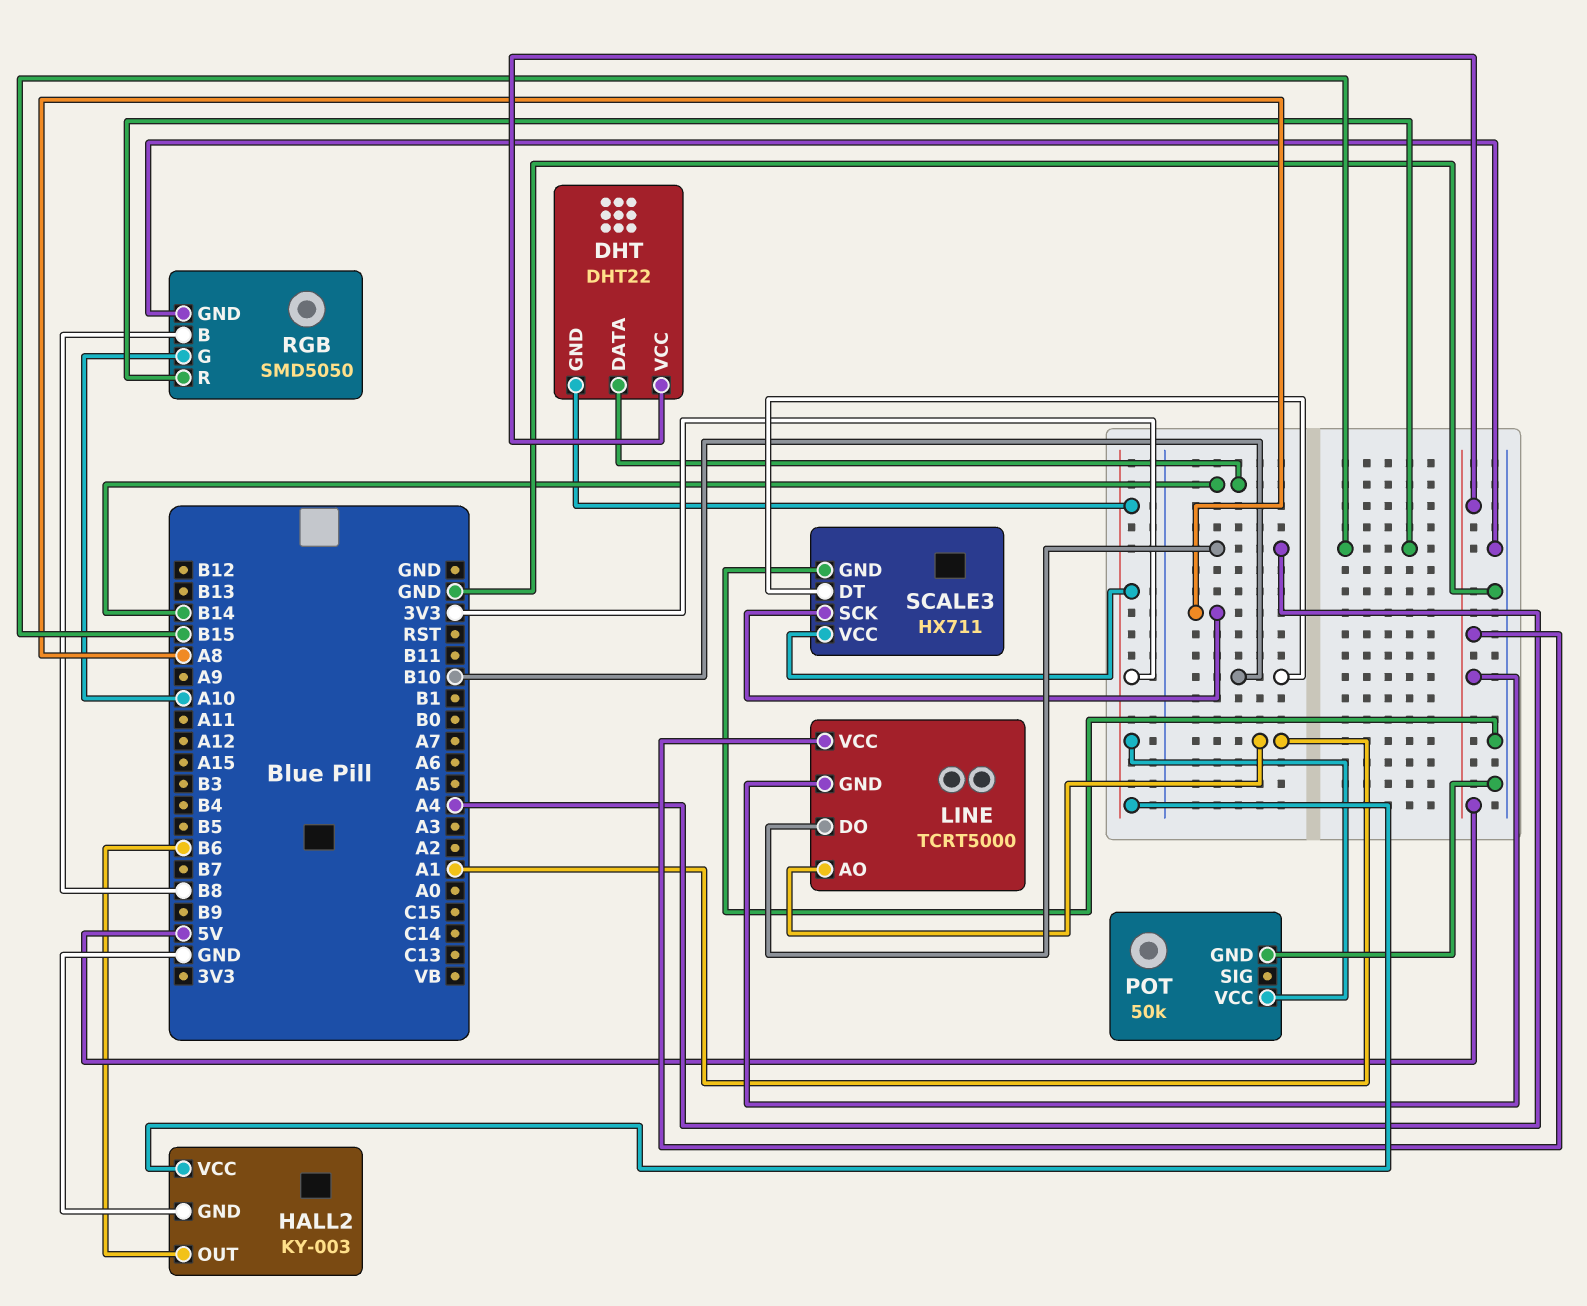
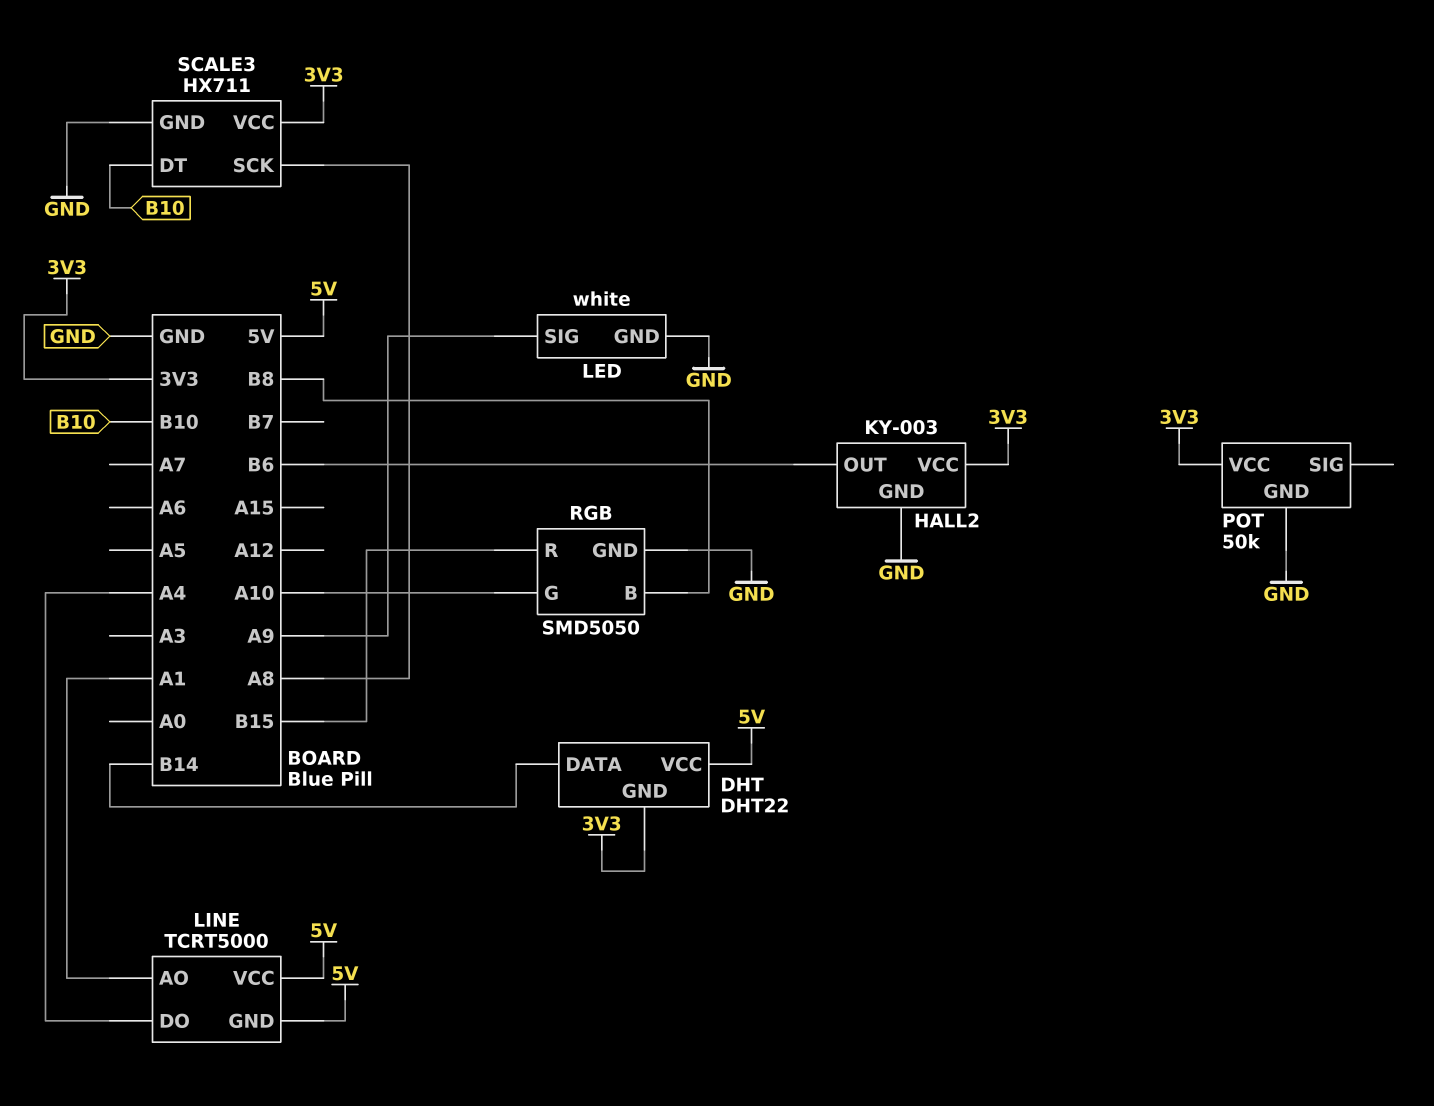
LED: none -> white
LED pin GND: none -> GND
LED pin SIG: none -> A9

